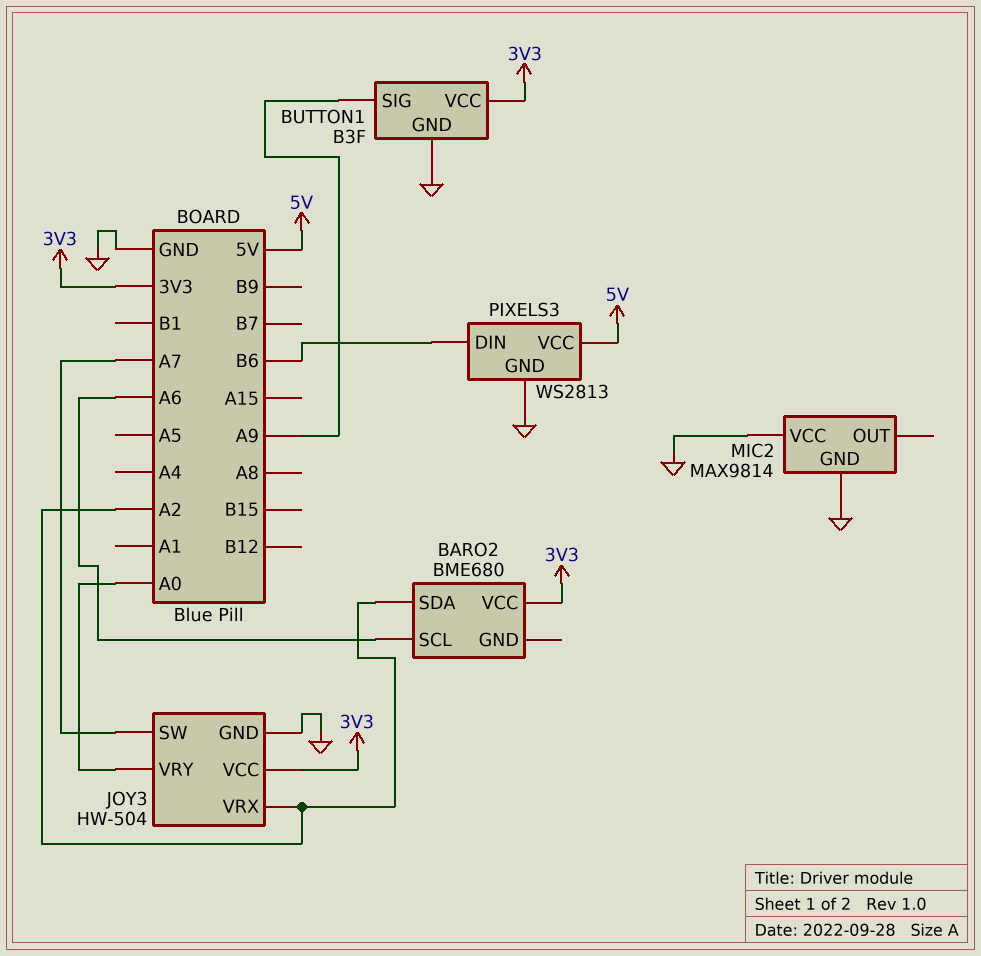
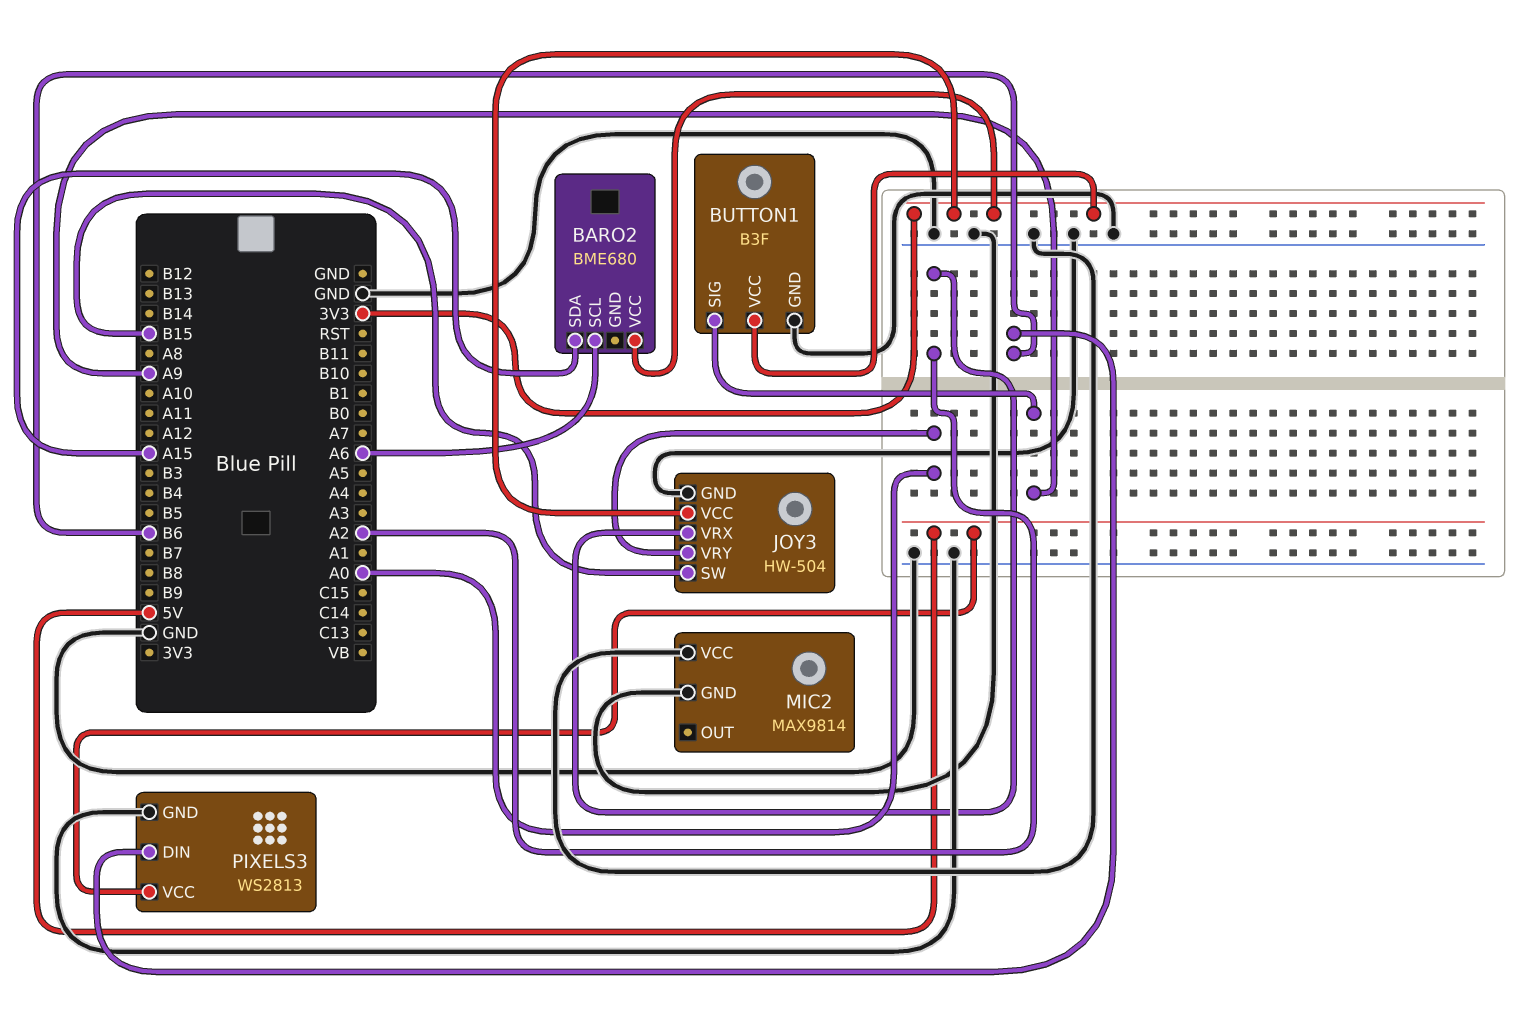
BARO2 pin SDA: A2 -> A15
JOY3 pin SW: A7 -> B15

